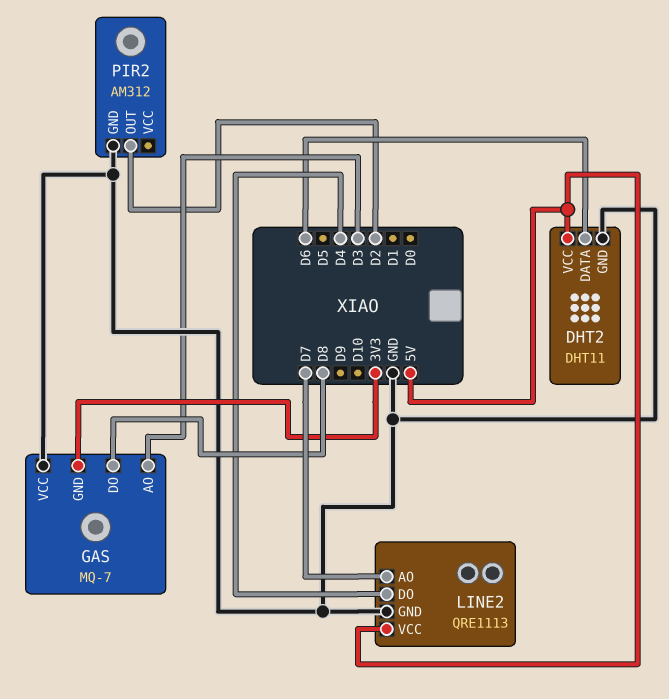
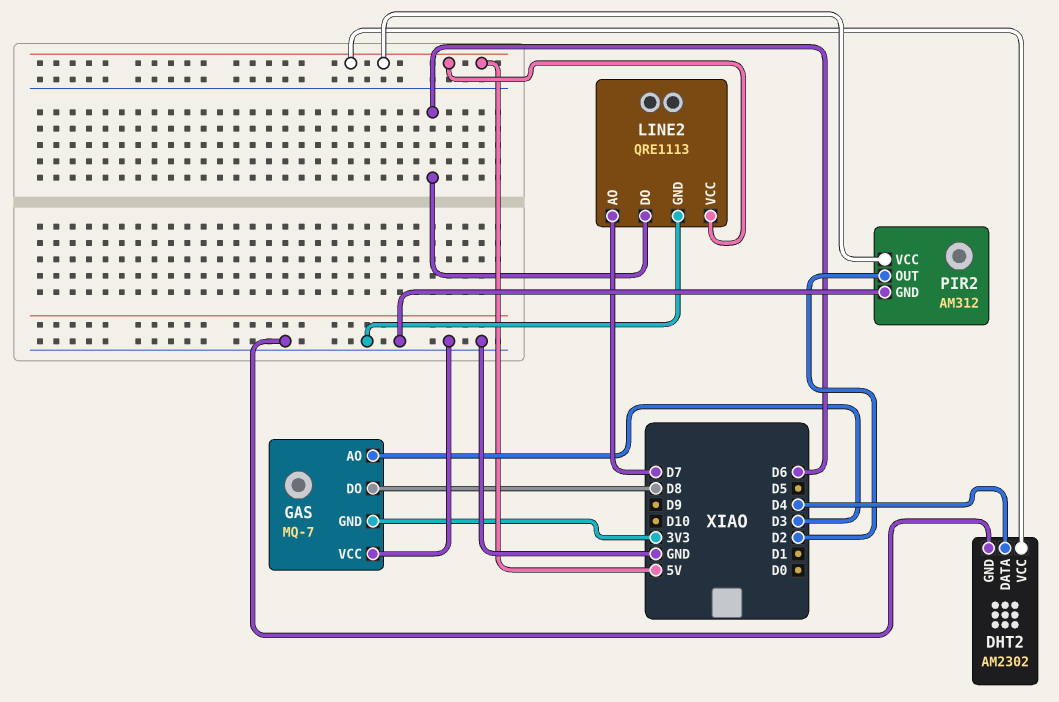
DHT2: DHT11 -> AM2302
DHT2 pin DATA: D6 -> D4
LINE2 pin DO: D4 -> D6
PIR2 pin VCC: none -> 5V

